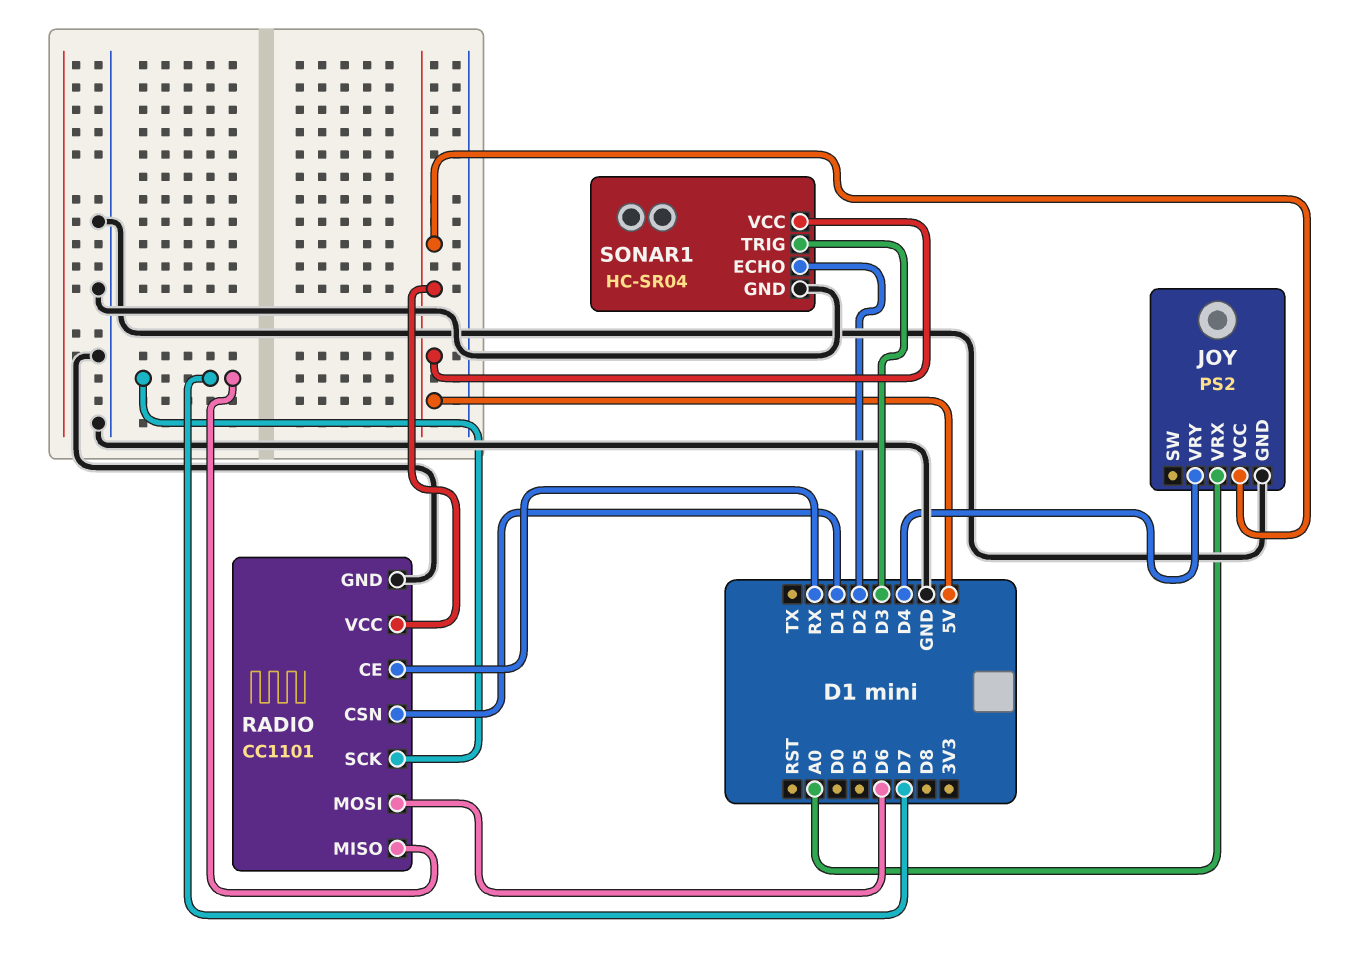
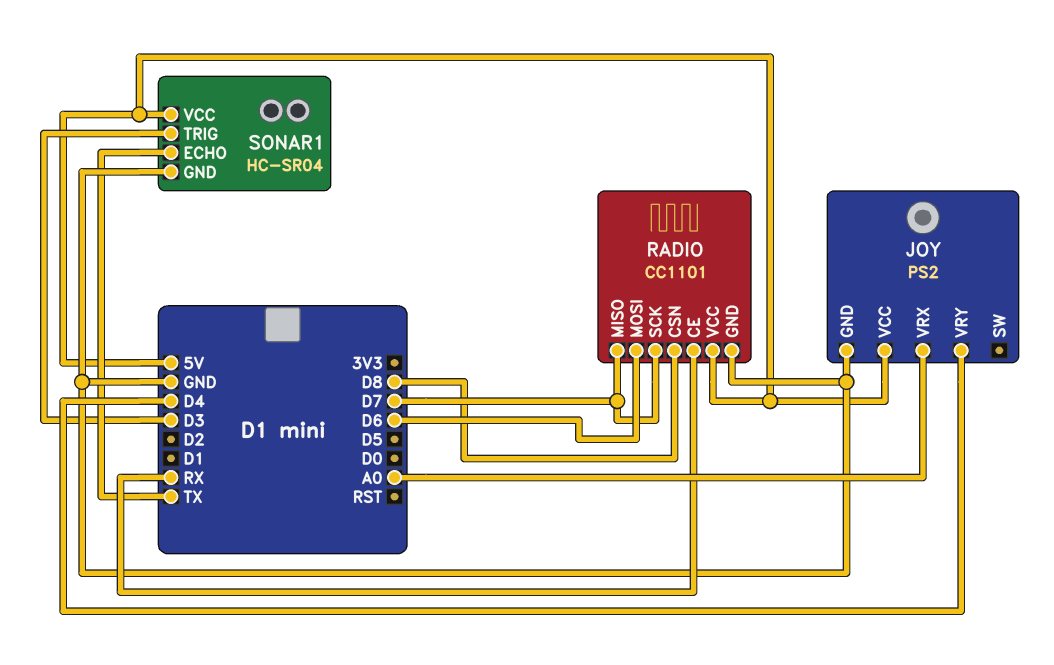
RADIO pin CSN: D1 -> D8
SONAR1 pin ECHO: D2 -> TX

